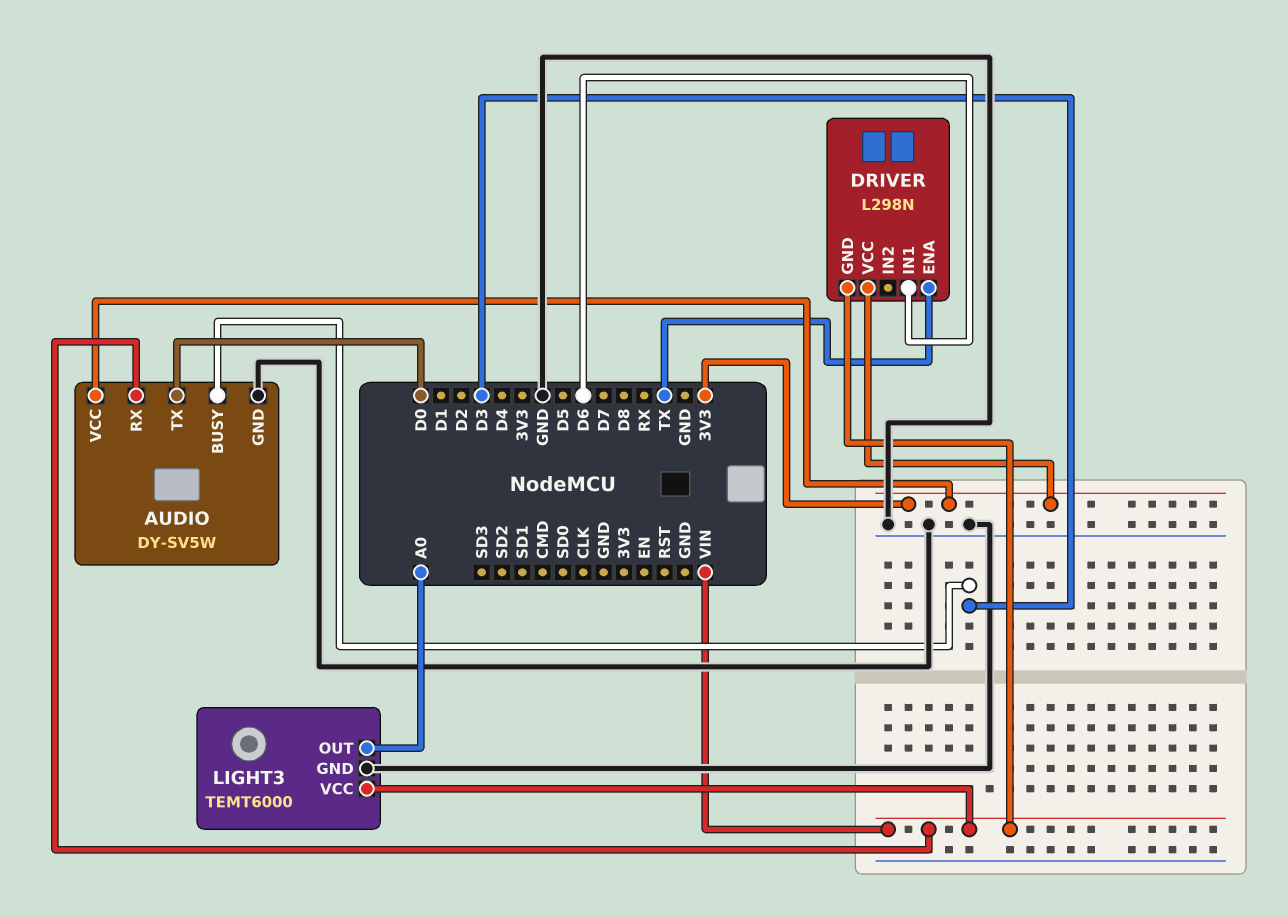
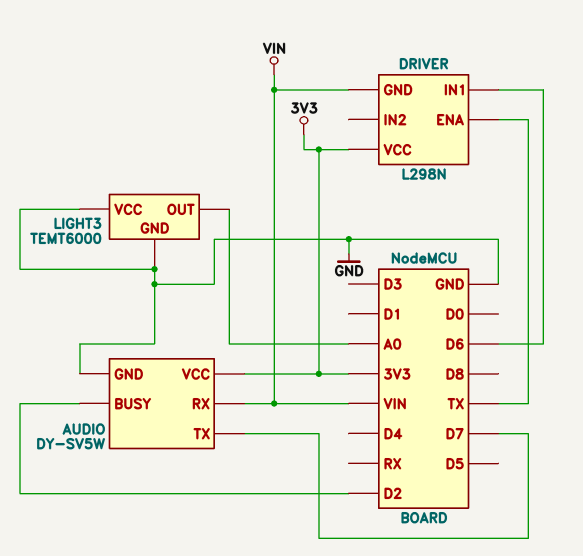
AUDIO pin BUSY: D3 -> D2
AUDIO pin TX: D0 -> D7
LIGHT3 pin VCC: VIN -> GND

